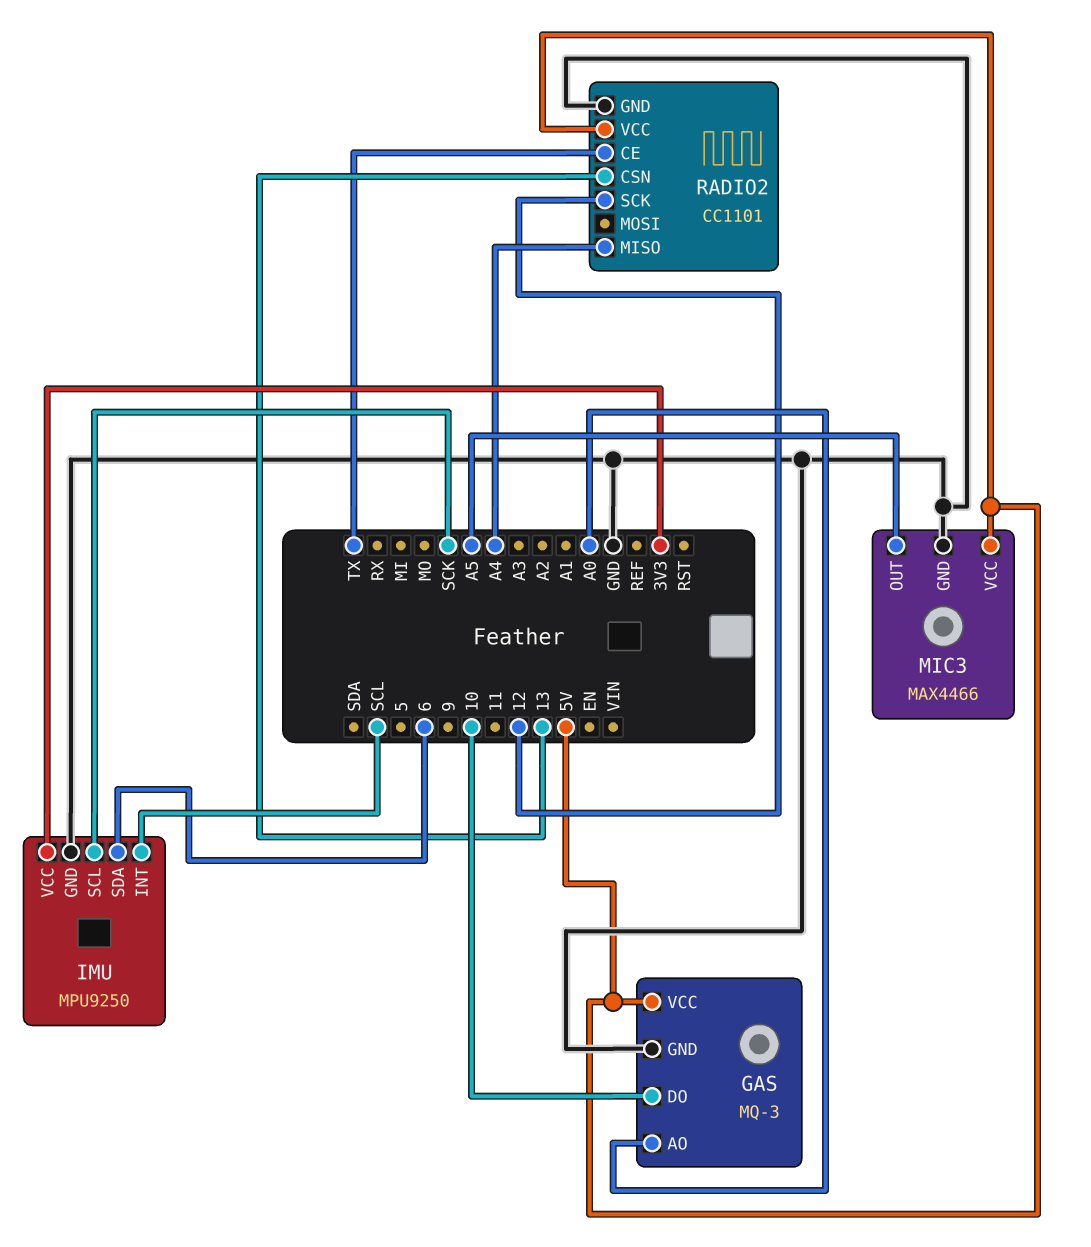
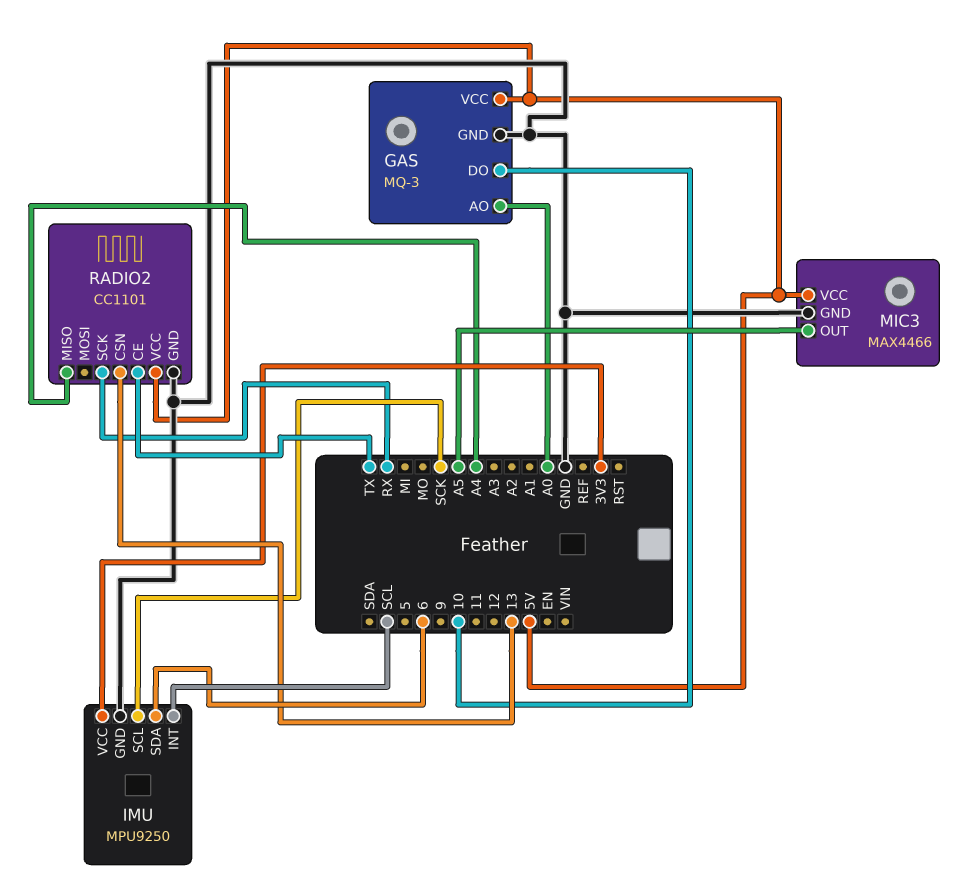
RADIO2 pin SCK: 12 -> RX

